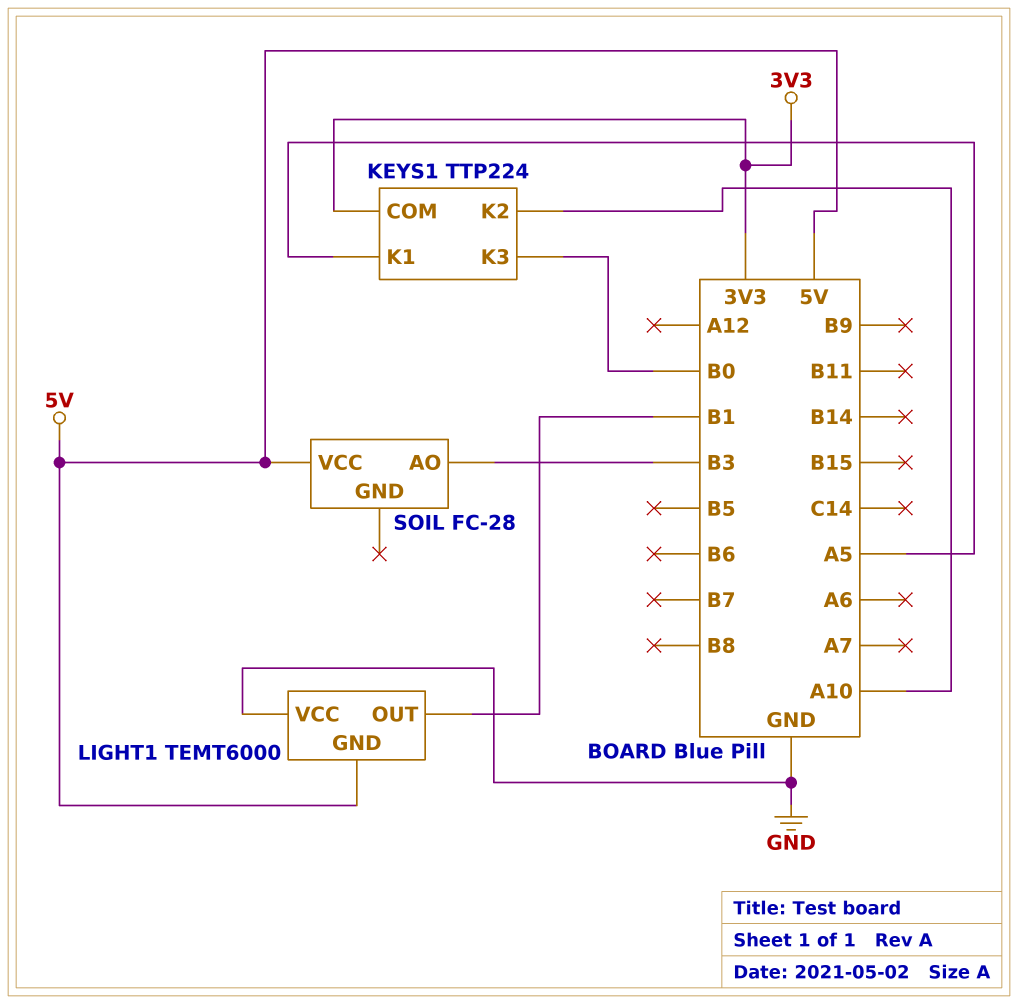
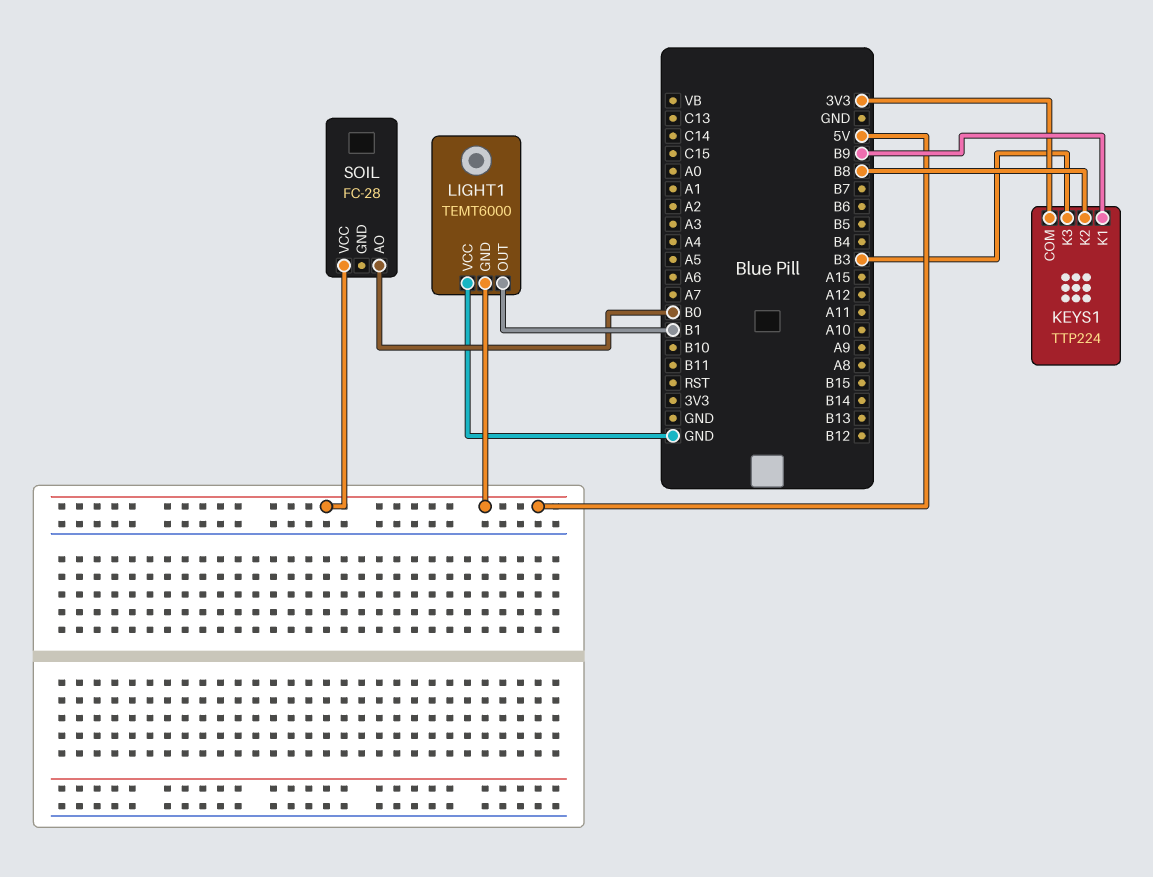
KEYS1 pin K1: A5 -> B9
KEYS1 pin K2: A10 -> B8
KEYS1 pin K3: B0 -> B3
SOIL pin AO: B3 -> B0

